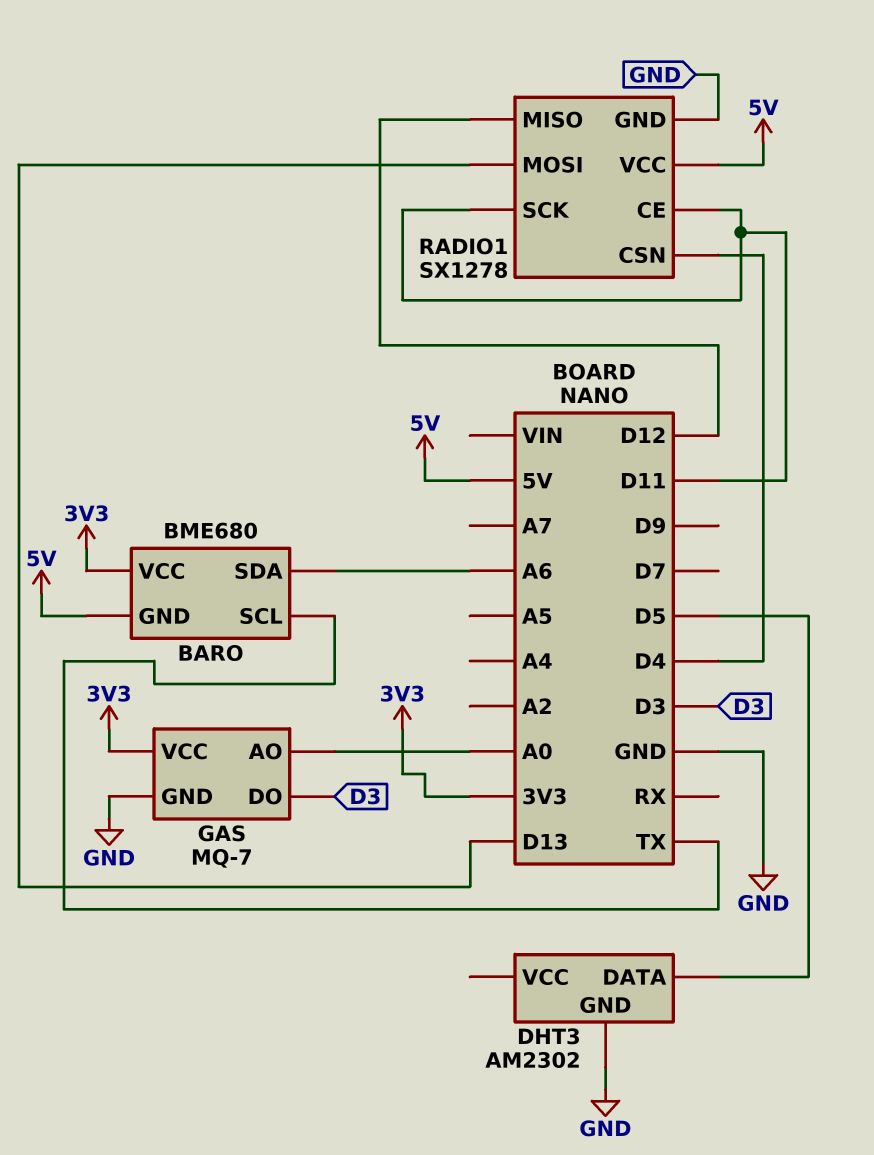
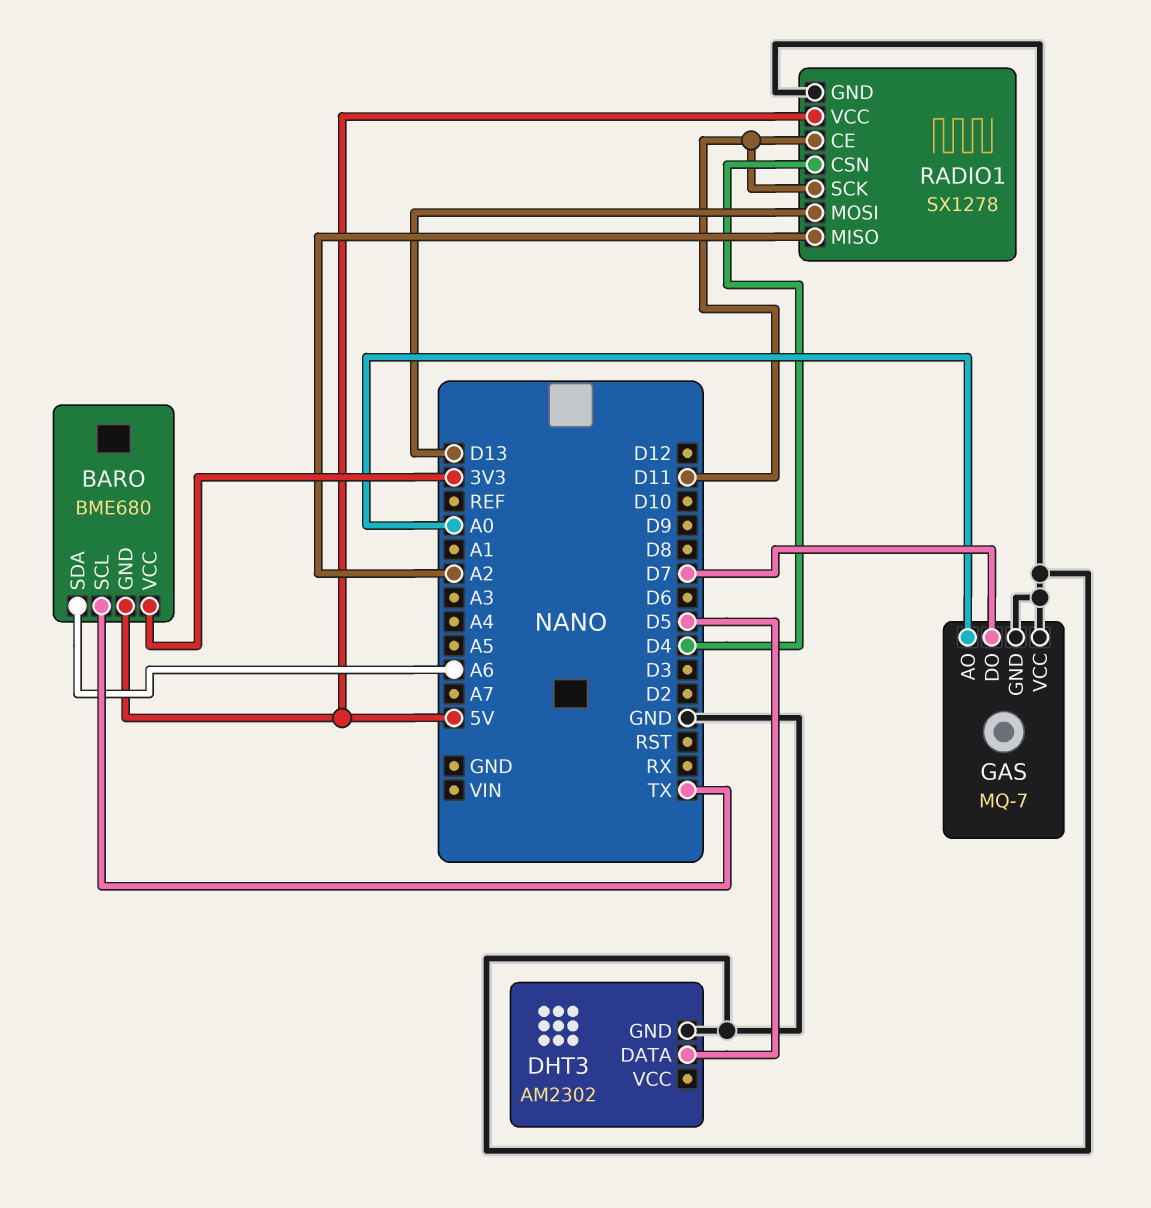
GAS pin DO: D3 -> D7
GAS pin VCC: 3V3 -> GND
RADIO1 pin MISO: D12 -> A2

